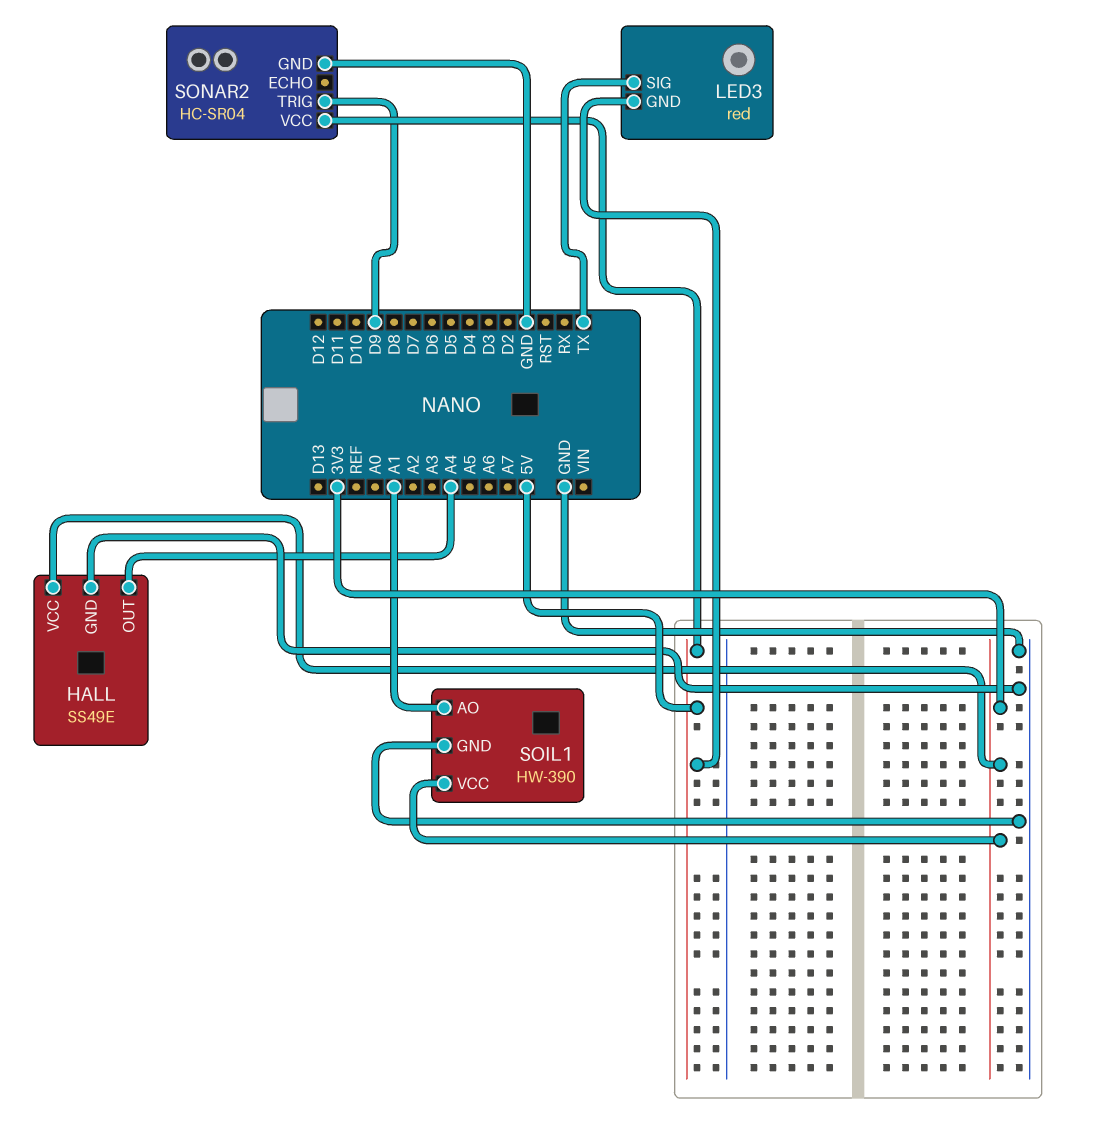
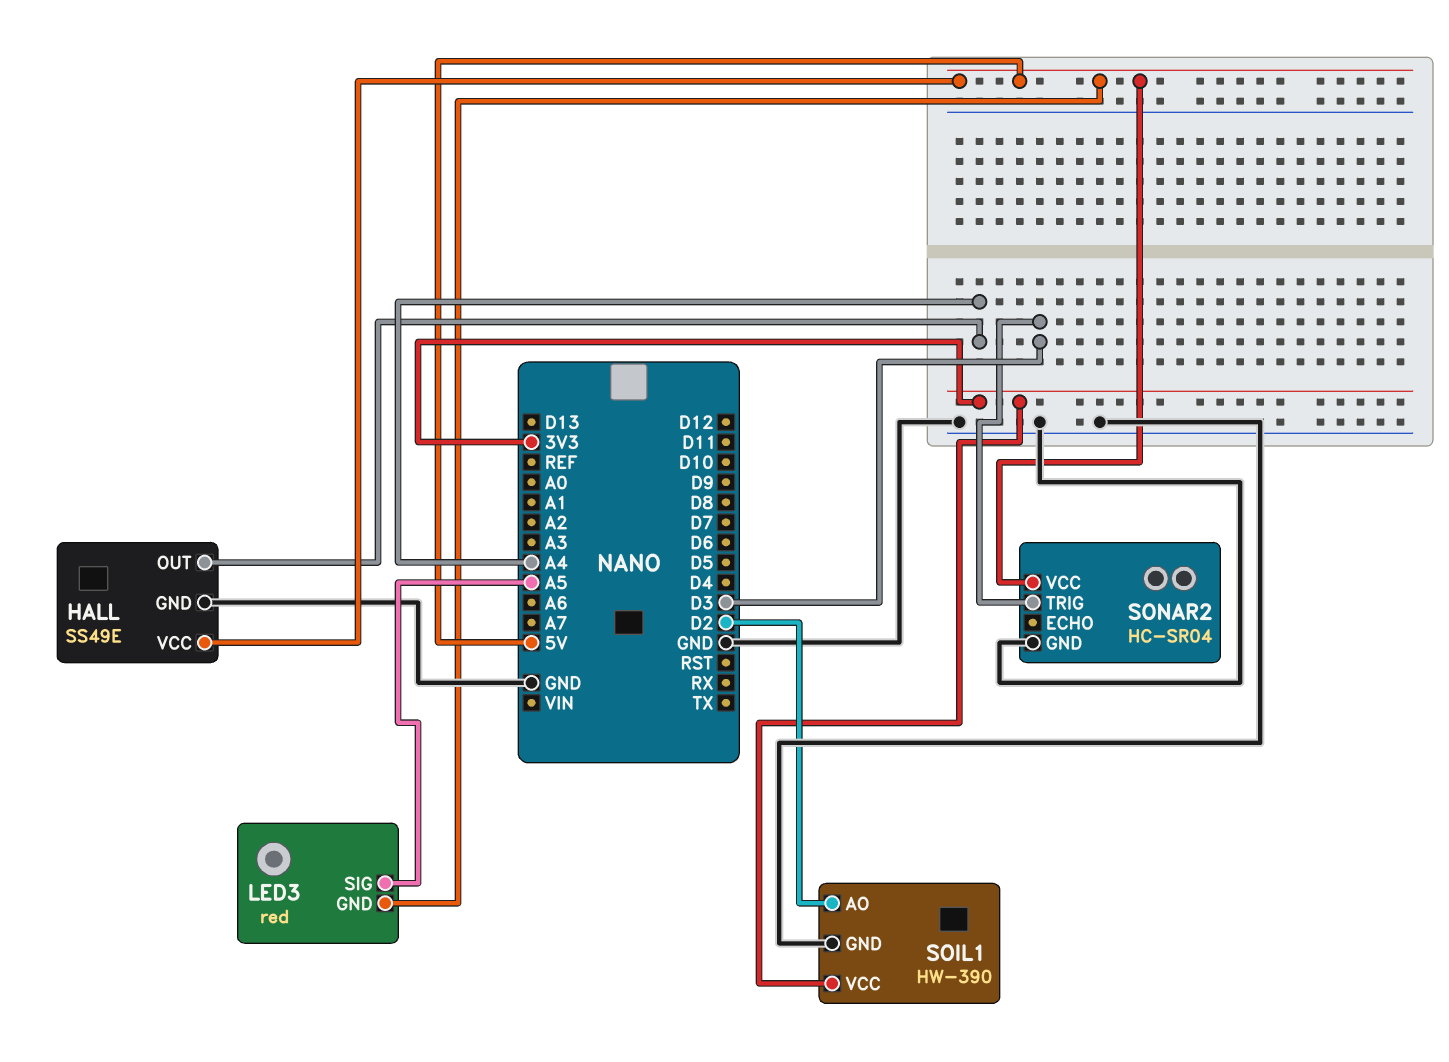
HALL pin VCC: 3V3 -> 5V
LED3 pin SIG: TX -> A5
SOIL1 pin AO: A1 -> D2
SONAR2 pin TRIG: D9 -> D3

